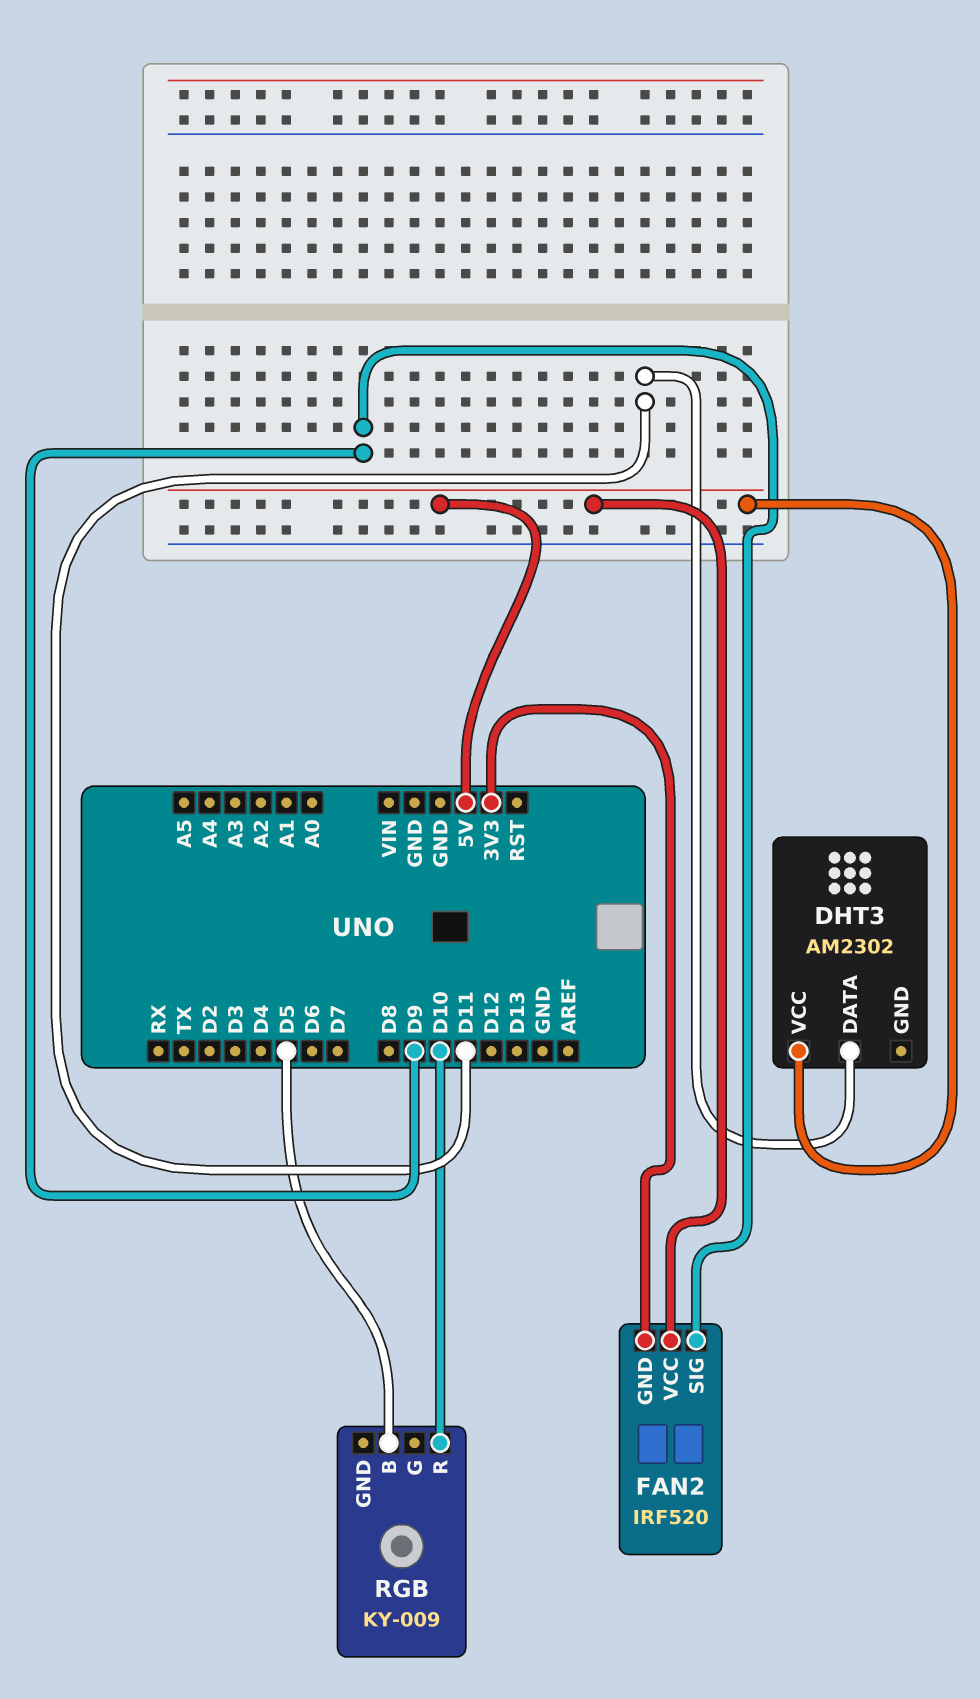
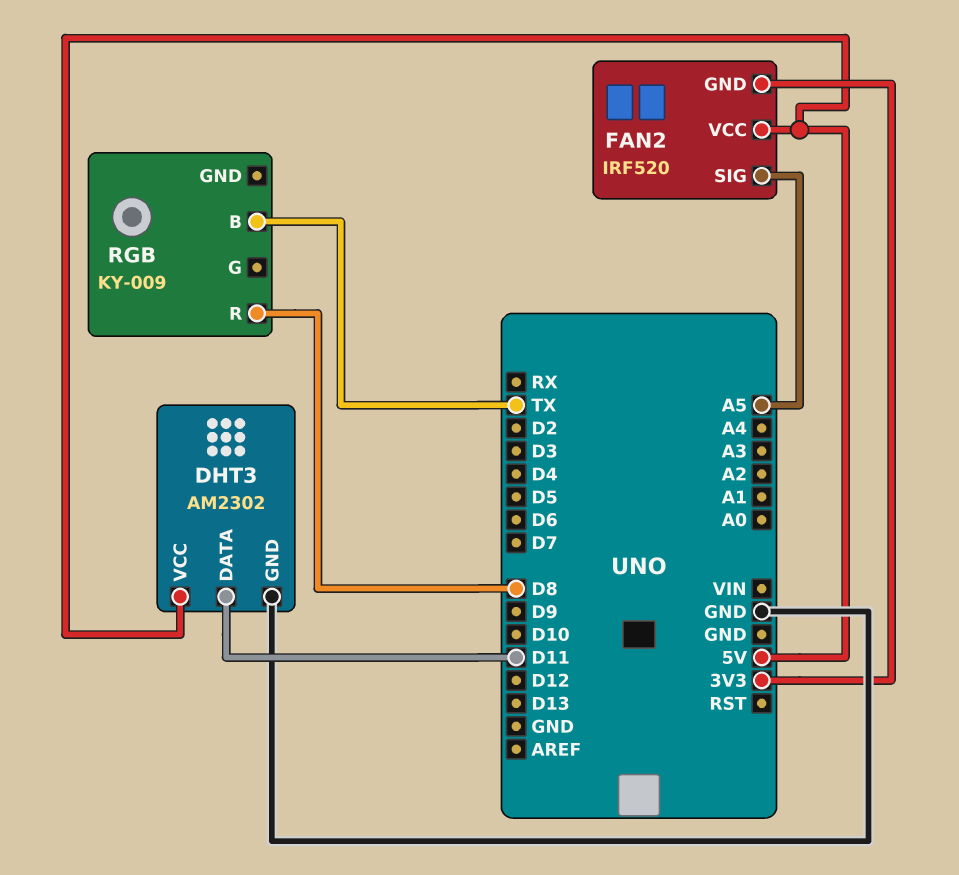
DHT3 pin GND: none -> GND
FAN2 pin SIG: D9 -> A5
RGB pin B: D5 -> TX
RGB pin R: D10 -> D8

